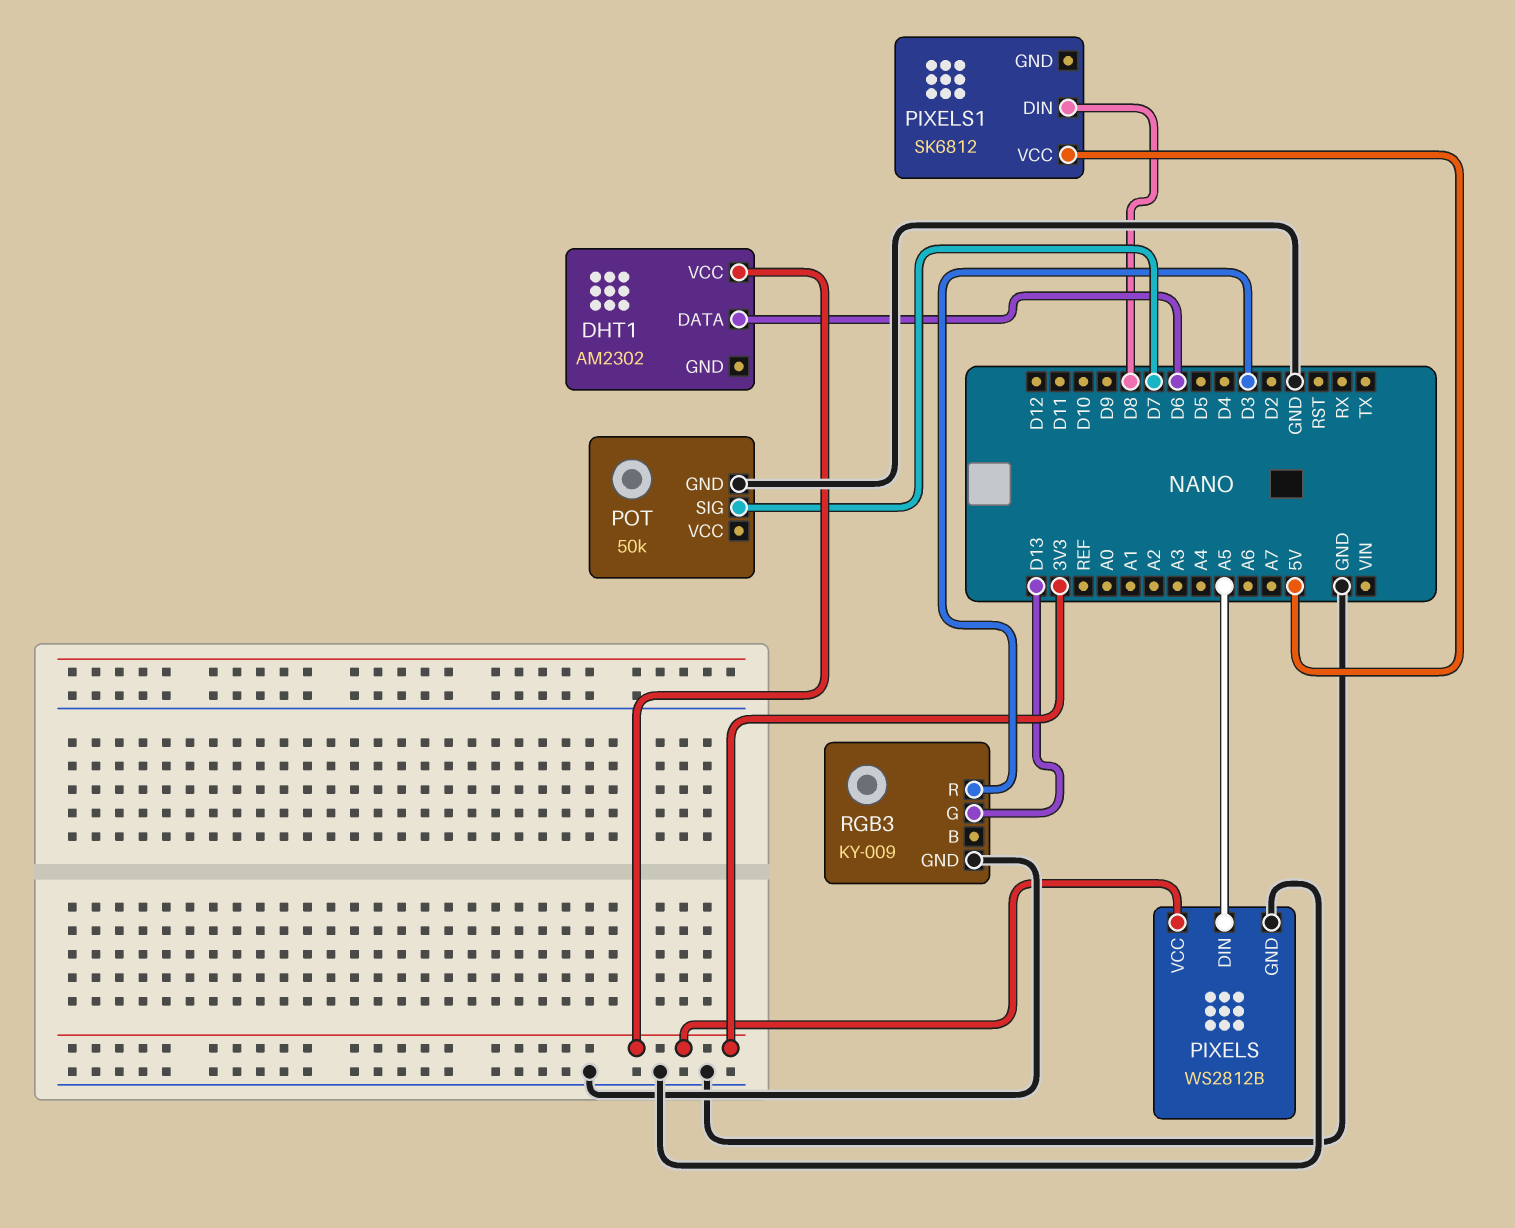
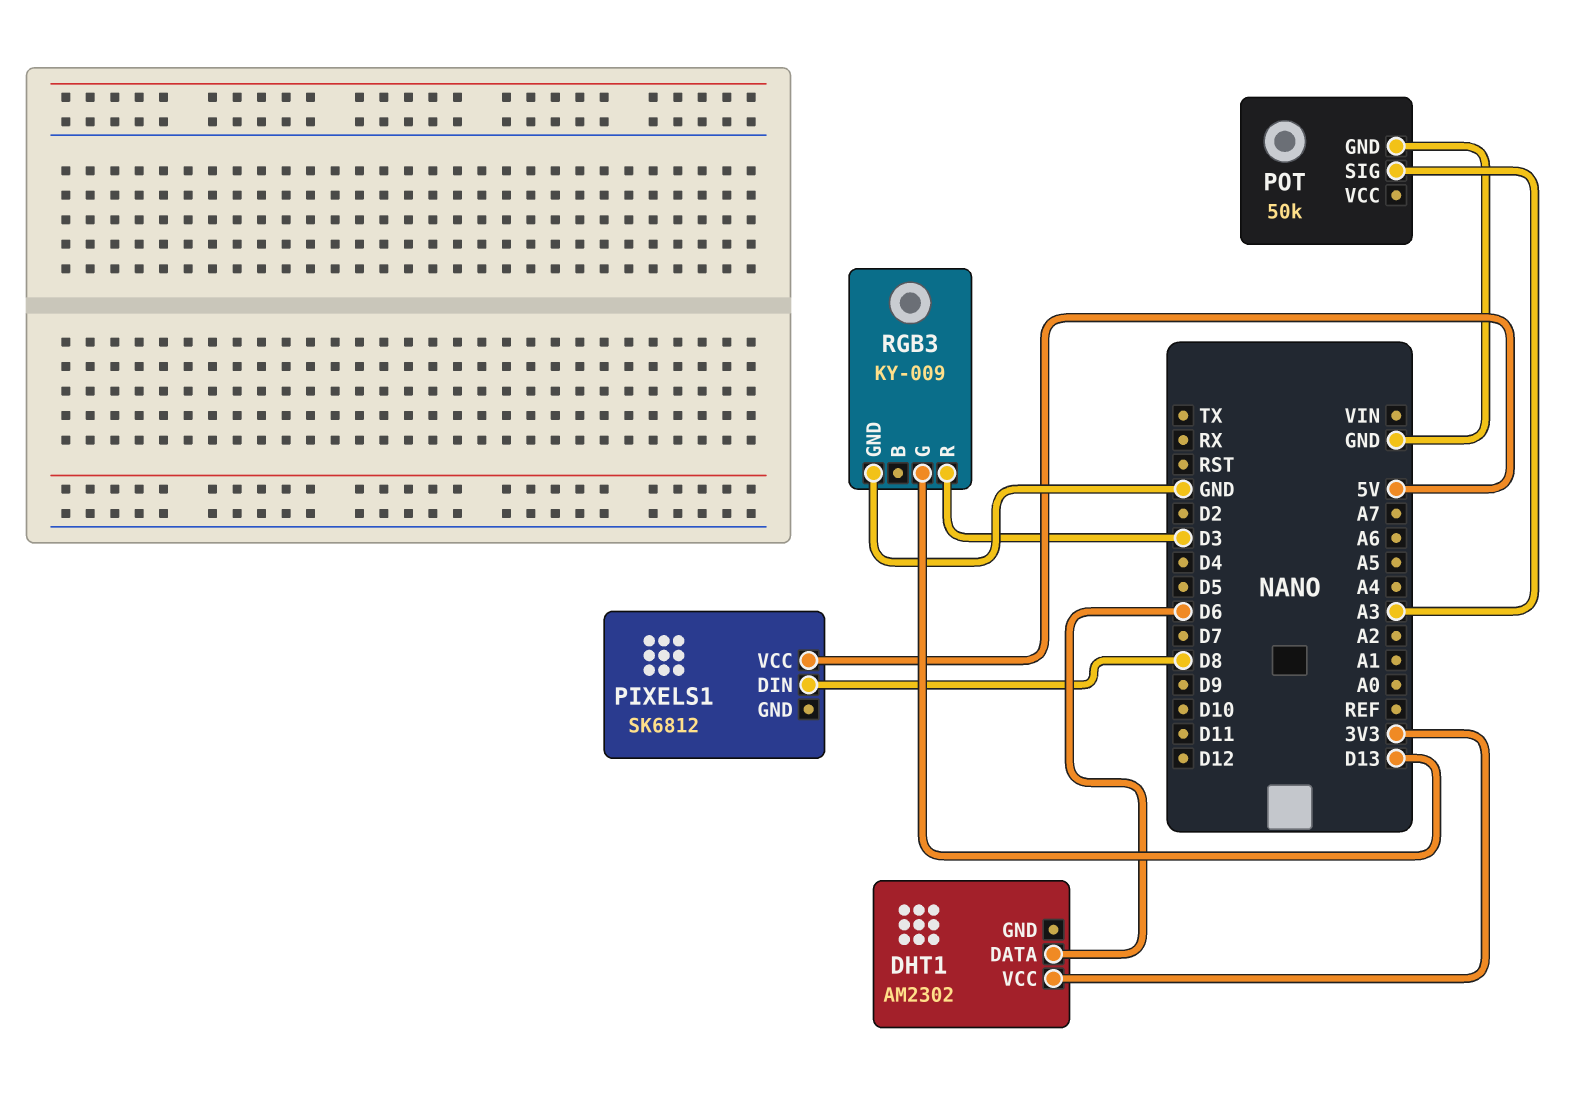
PIXELS: WS2812B -> none
PIXELS pin DIN: A5 -> none
PIXELS pin GND: GND -> none
PIXELS pin VCC: 3V3 -> none
POT pin SIG: D7 -> A3

